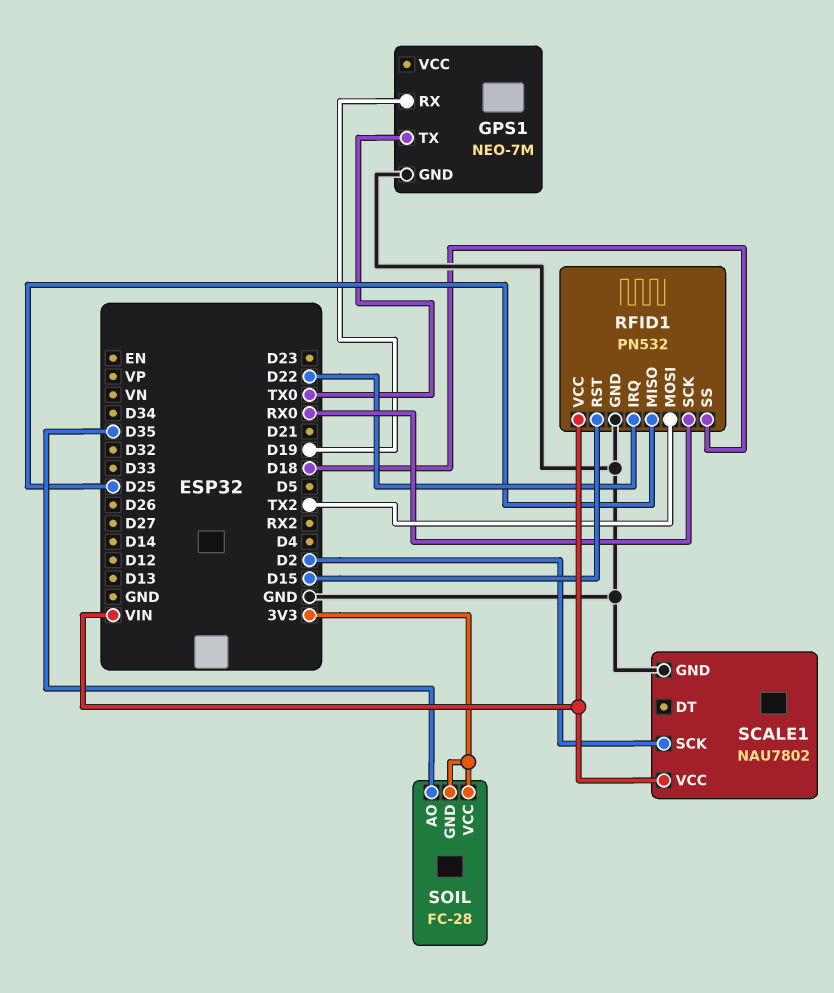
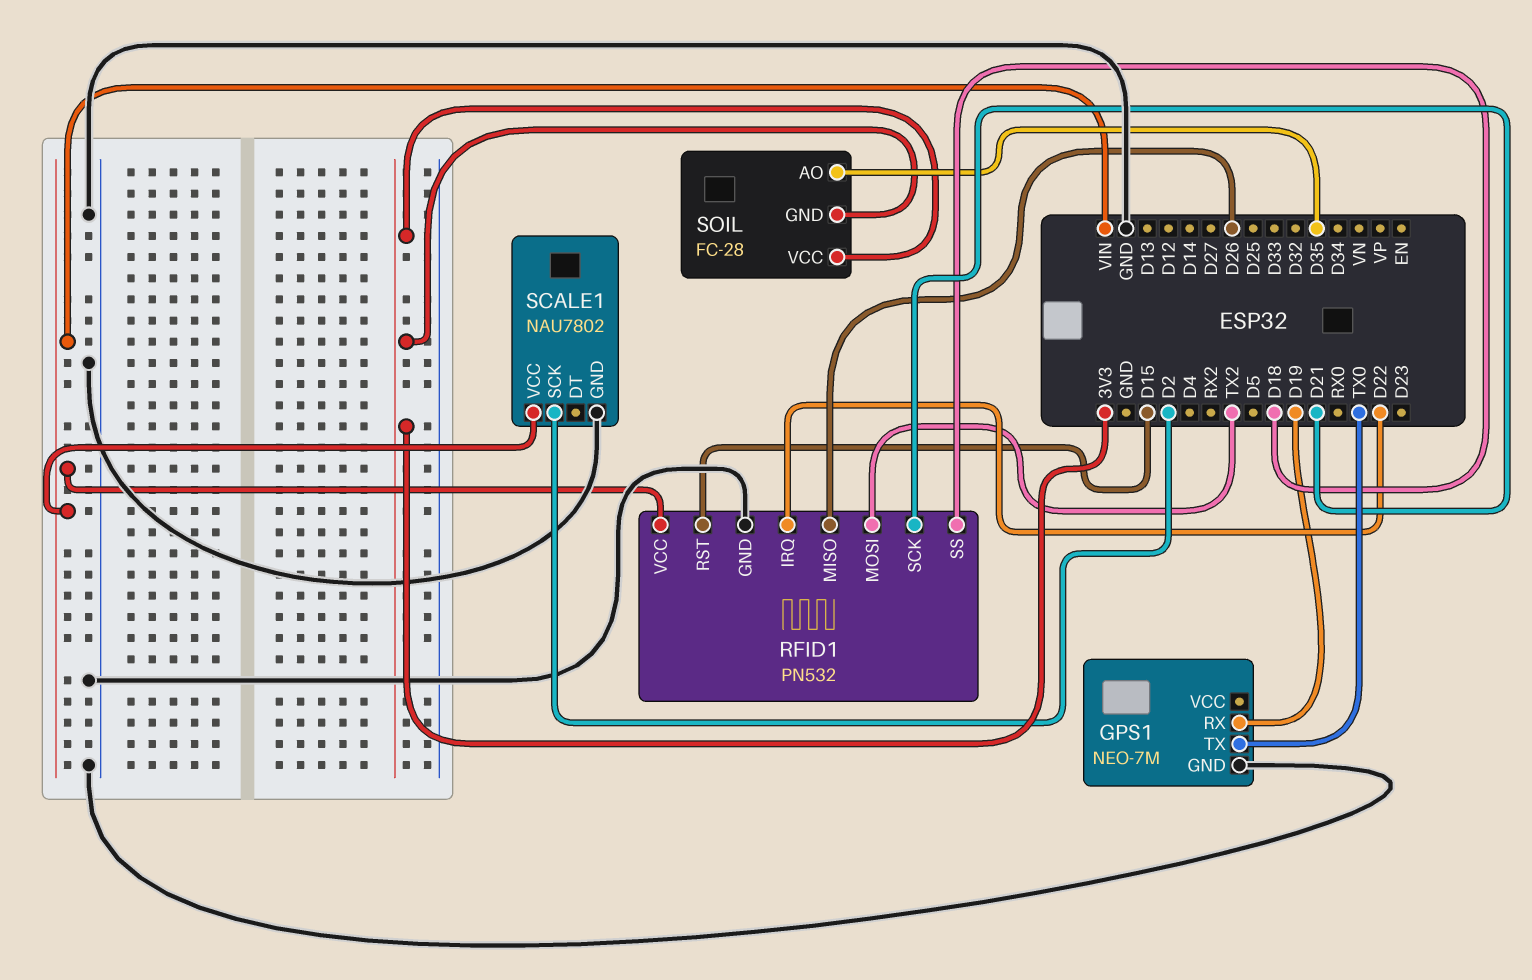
RFID1 pin MISO: D25 -> D26
RFID1 pin SCK: RX0 -> D21

